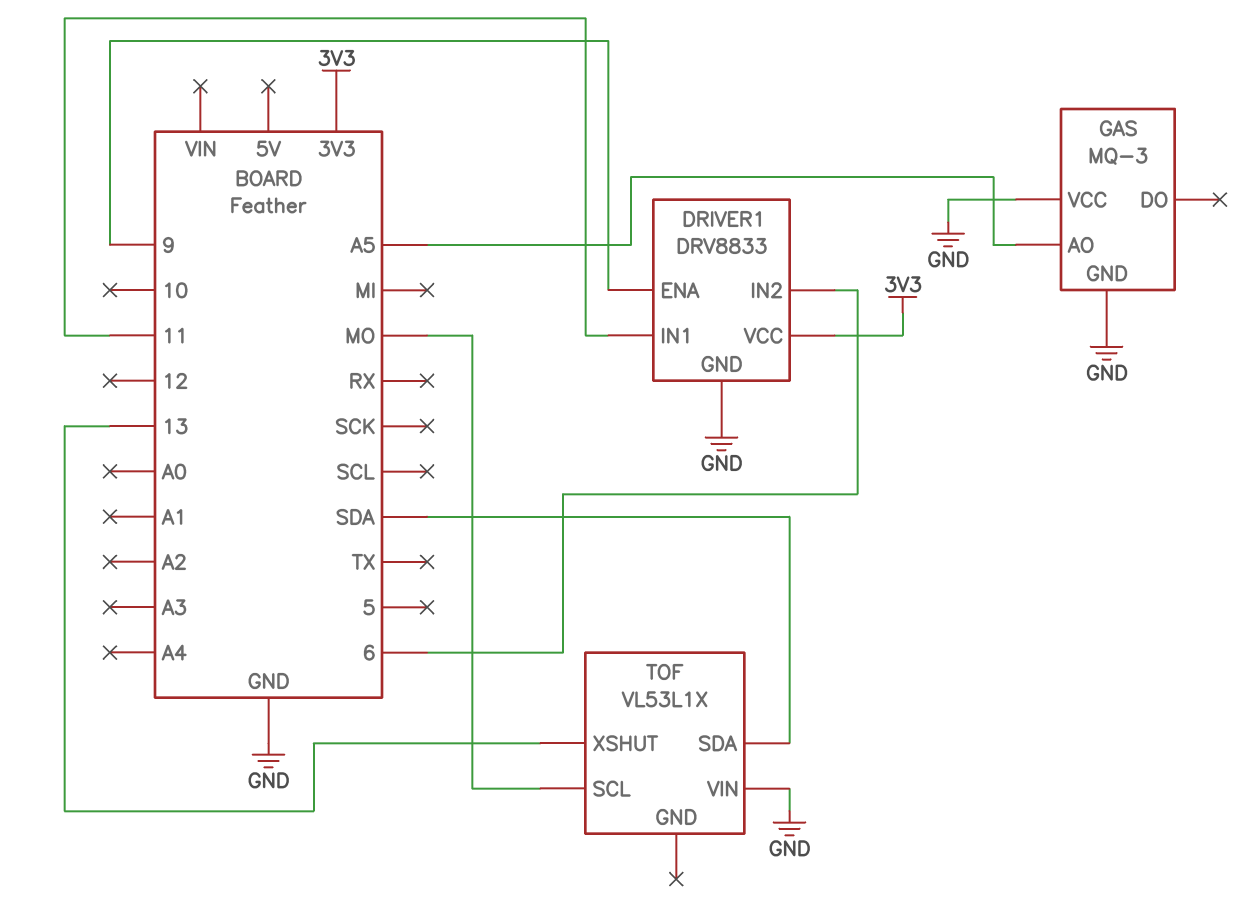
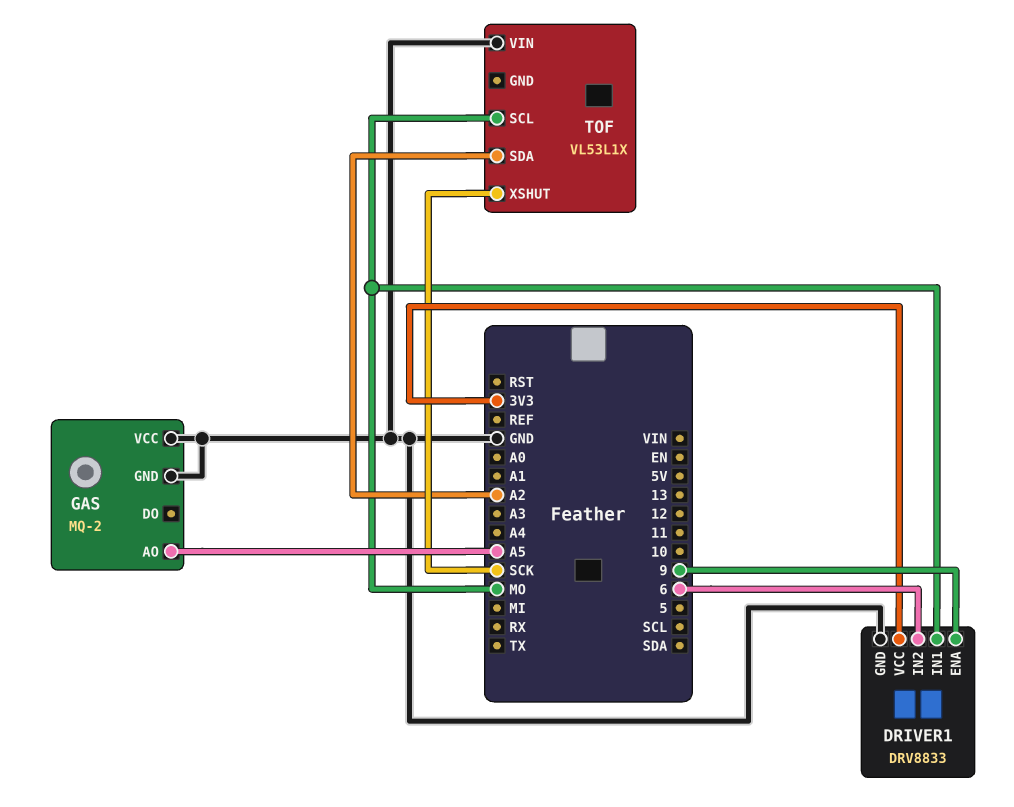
DRIVER1 pin IN1: 11 -> MO
GAS: MQ-3 -> MQ-2
TOF pin SDA: SDA -> A2
TOF pin XSHUT: 13 -> SCK

